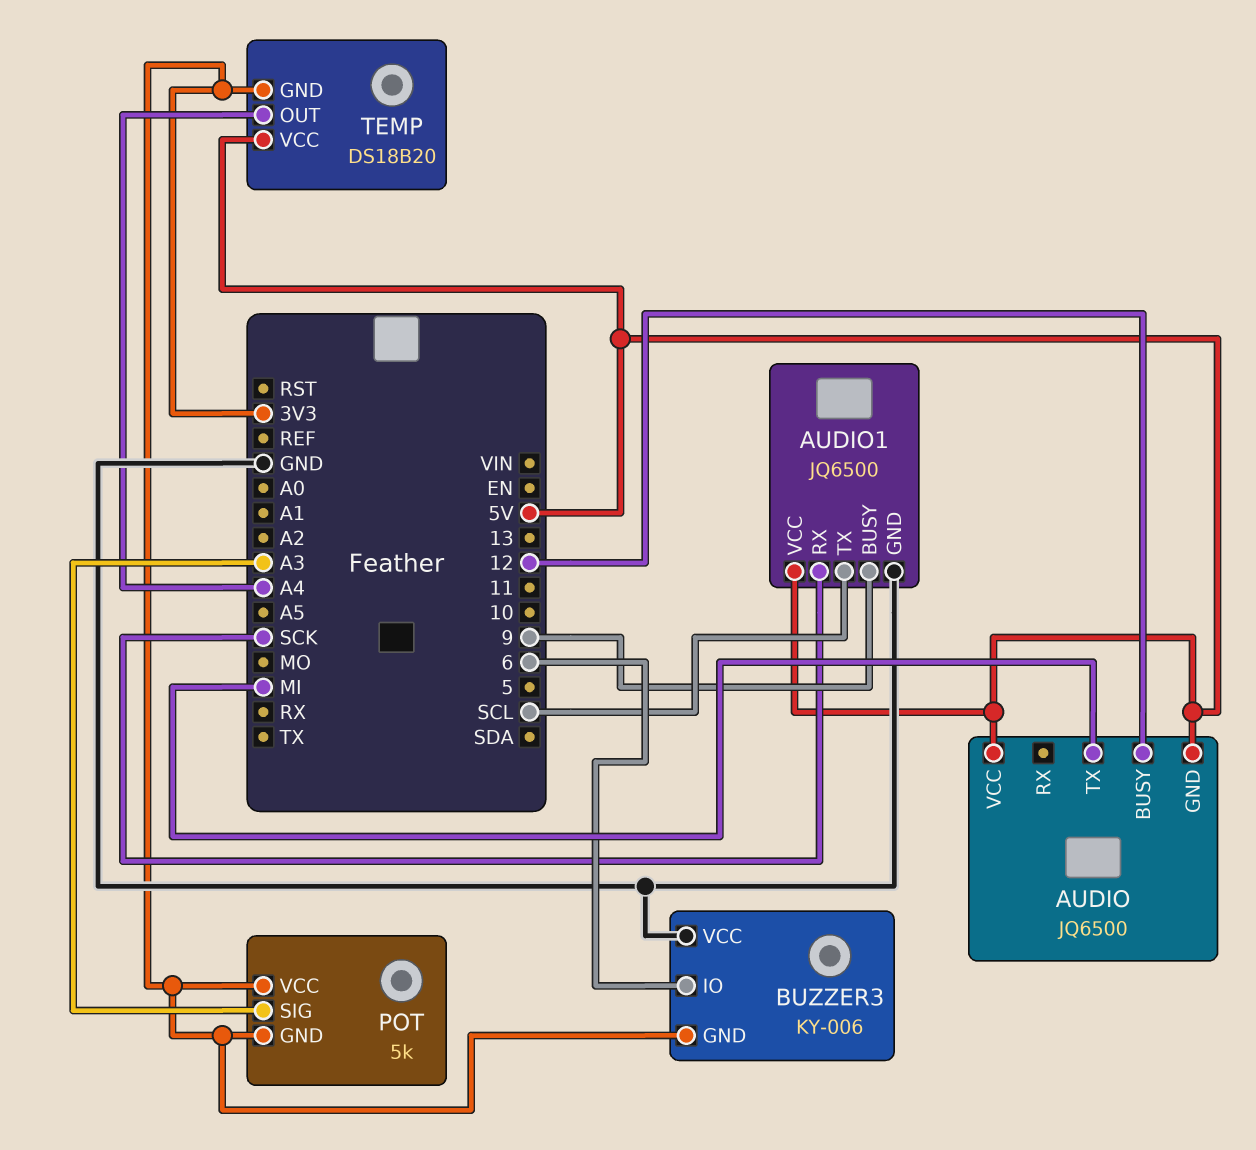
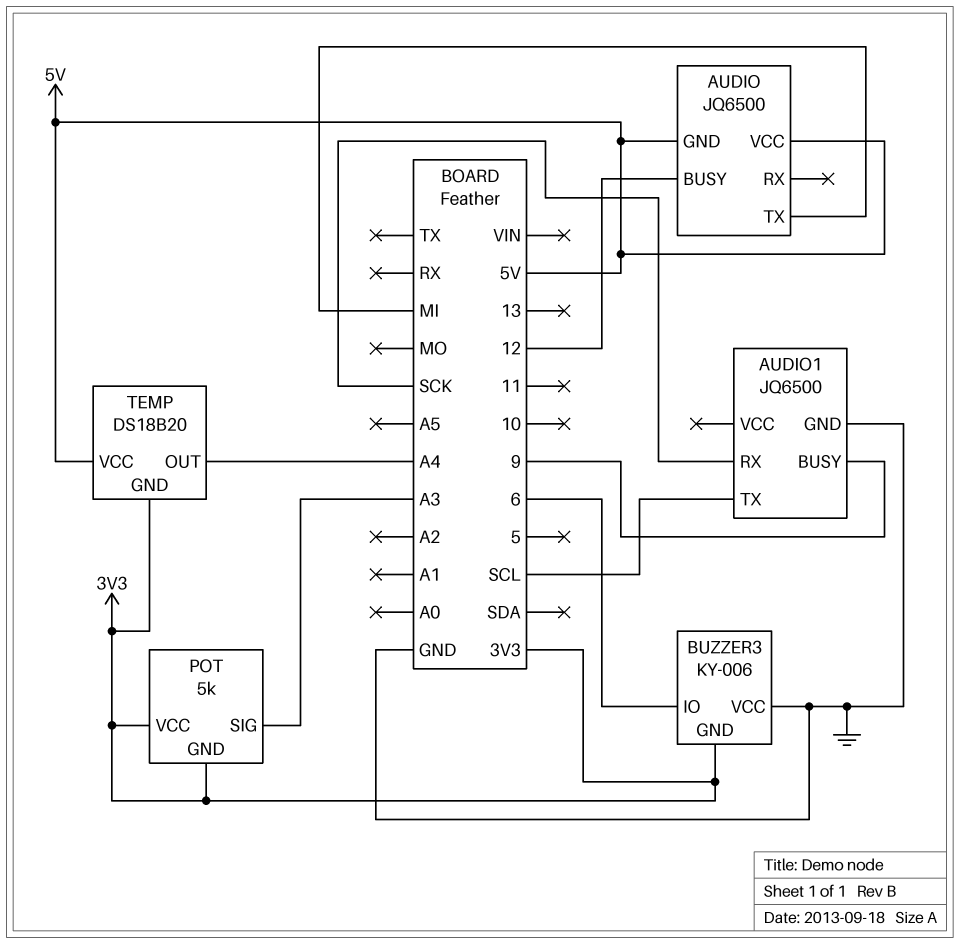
AUDIO1 pin VCC: 5V -> none

